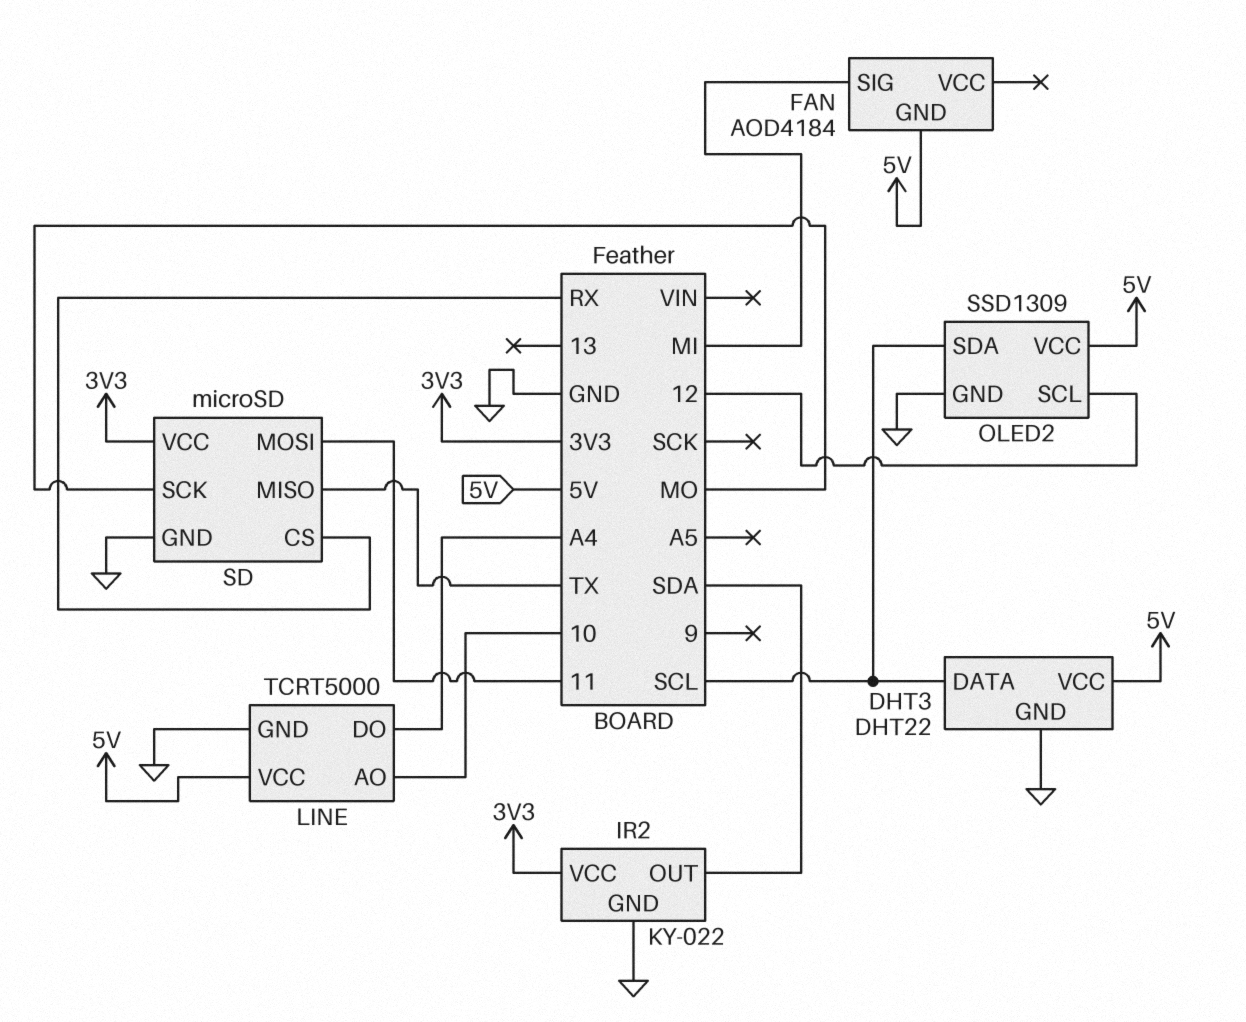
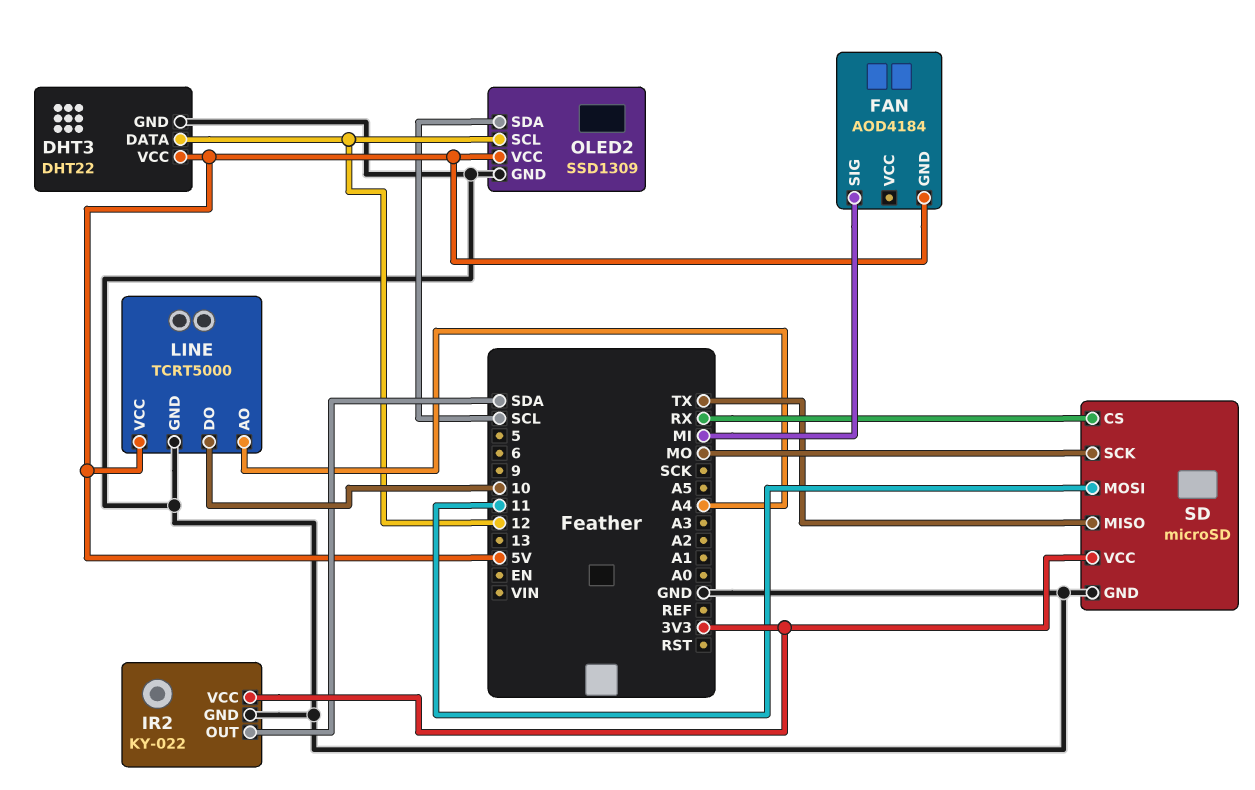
DHT3 pin DATA: SCL -> 12
LINE pin AO: 10 -> A4
LINE pin DO: A4 -> 10

